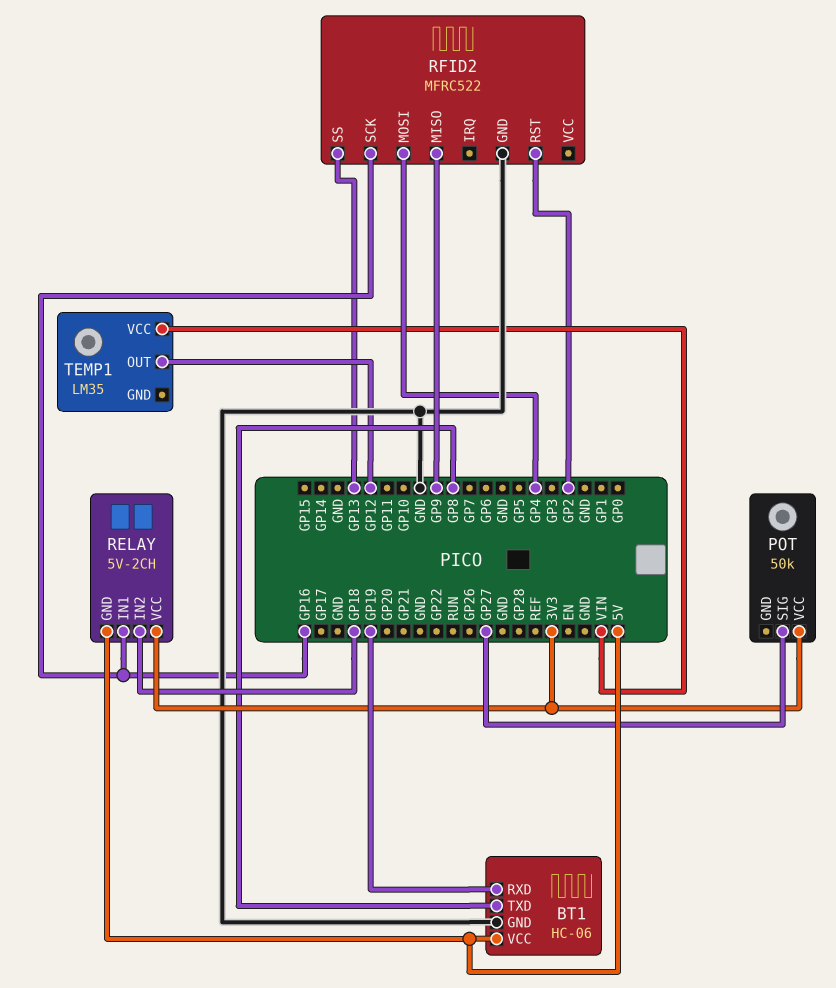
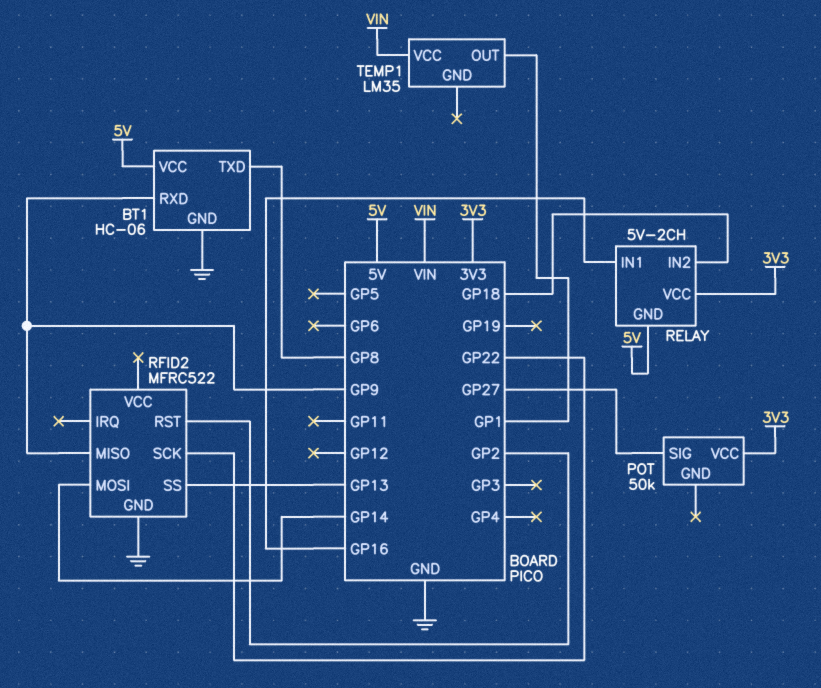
BT1 pin RXD: GP19 -> GP9
RFID2 pin MOSI: GP4 -> GP14
RFID2 pin SCK: GP16 -> GP22
TEMP1 pin OUT: GP12 -> GP1

